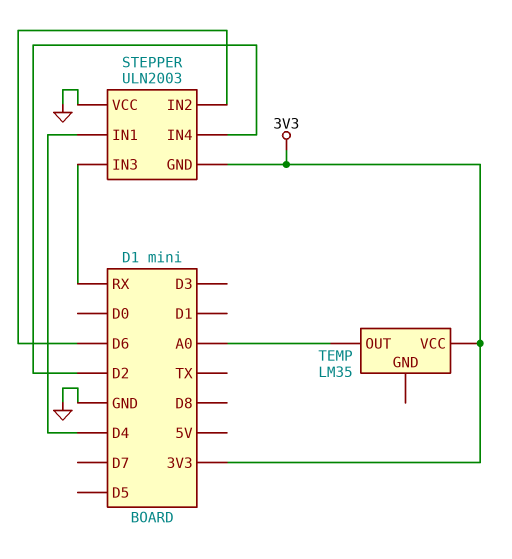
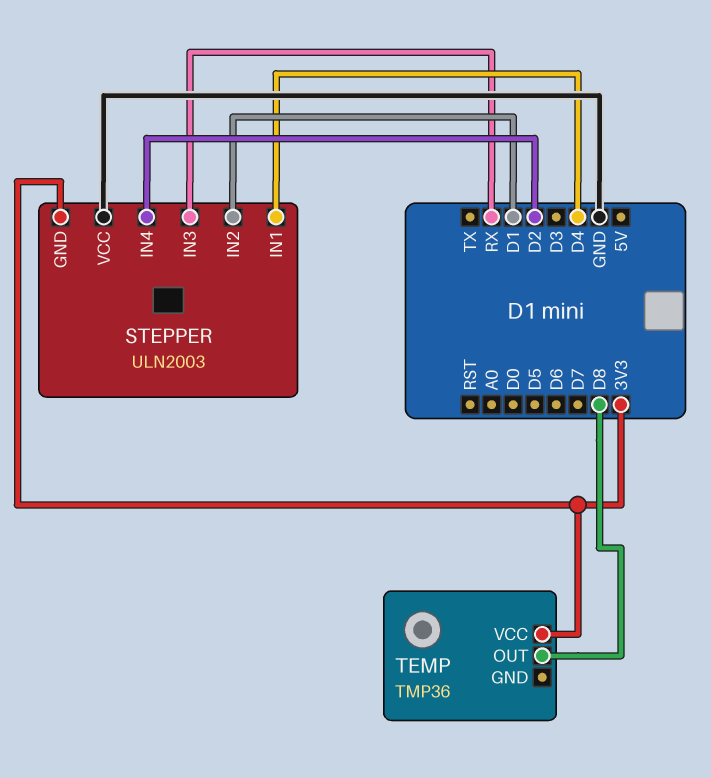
STEPPER pin IN2: D6 -> D1
TEMP: LM35 -> TMP36
TEMP pin OUT: A0 -> D8

